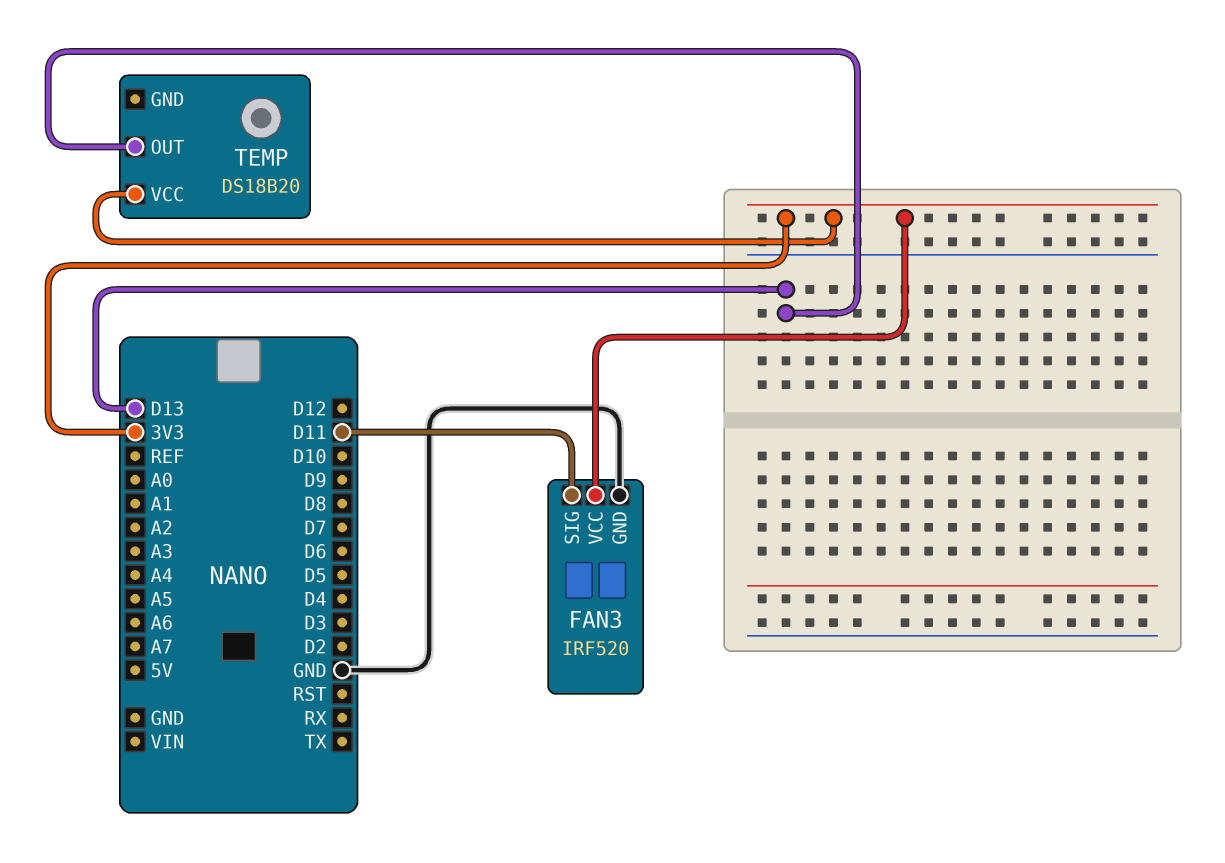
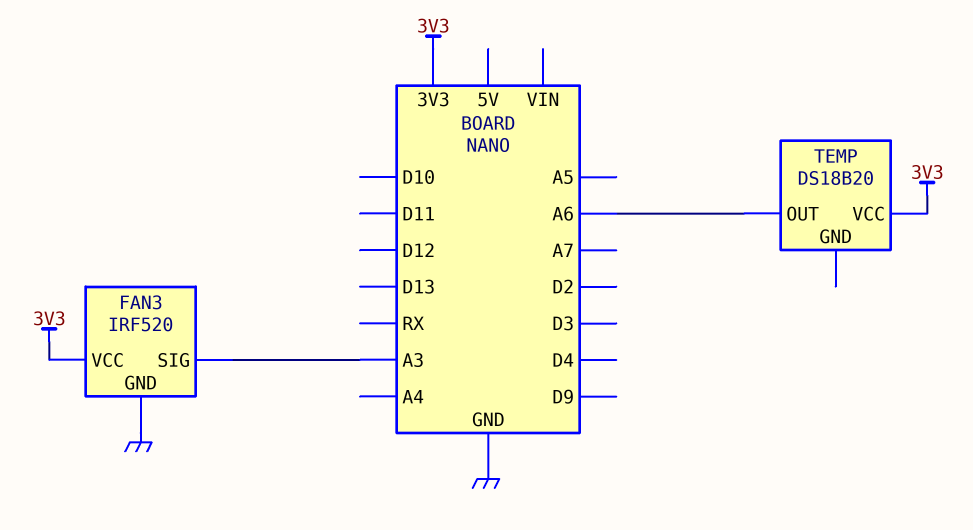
FAN3 pin SIG: D11 -> A3
TEMP pin OUT: D13 -> A6

